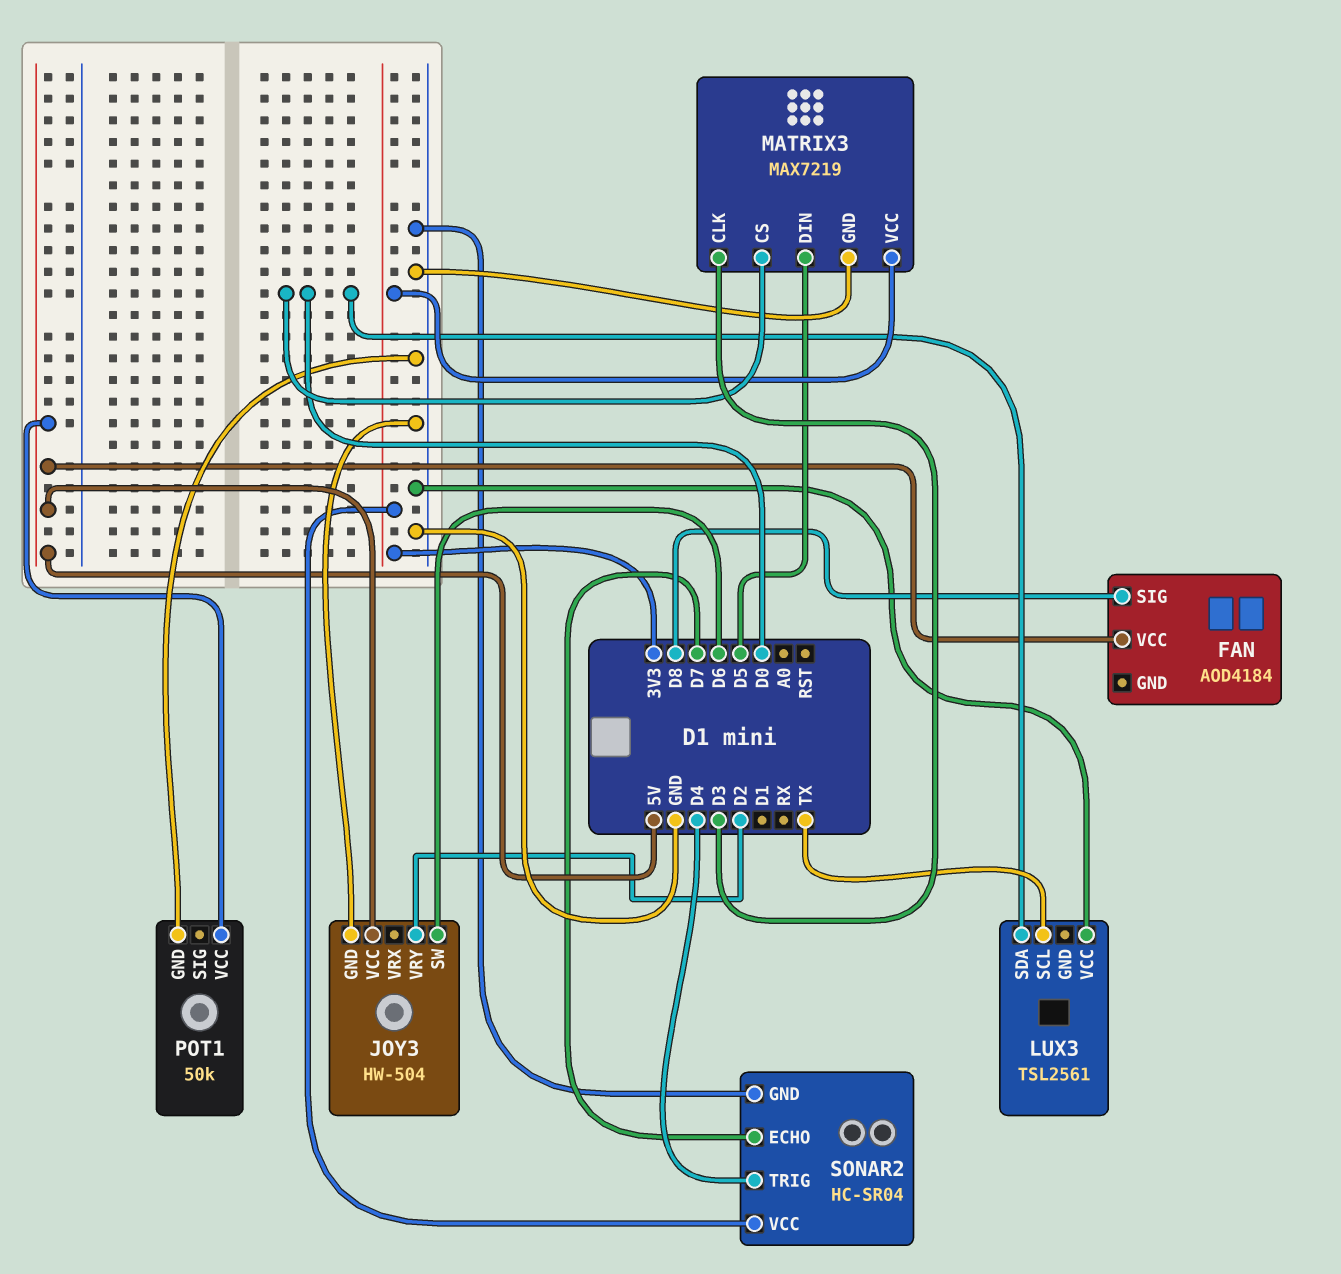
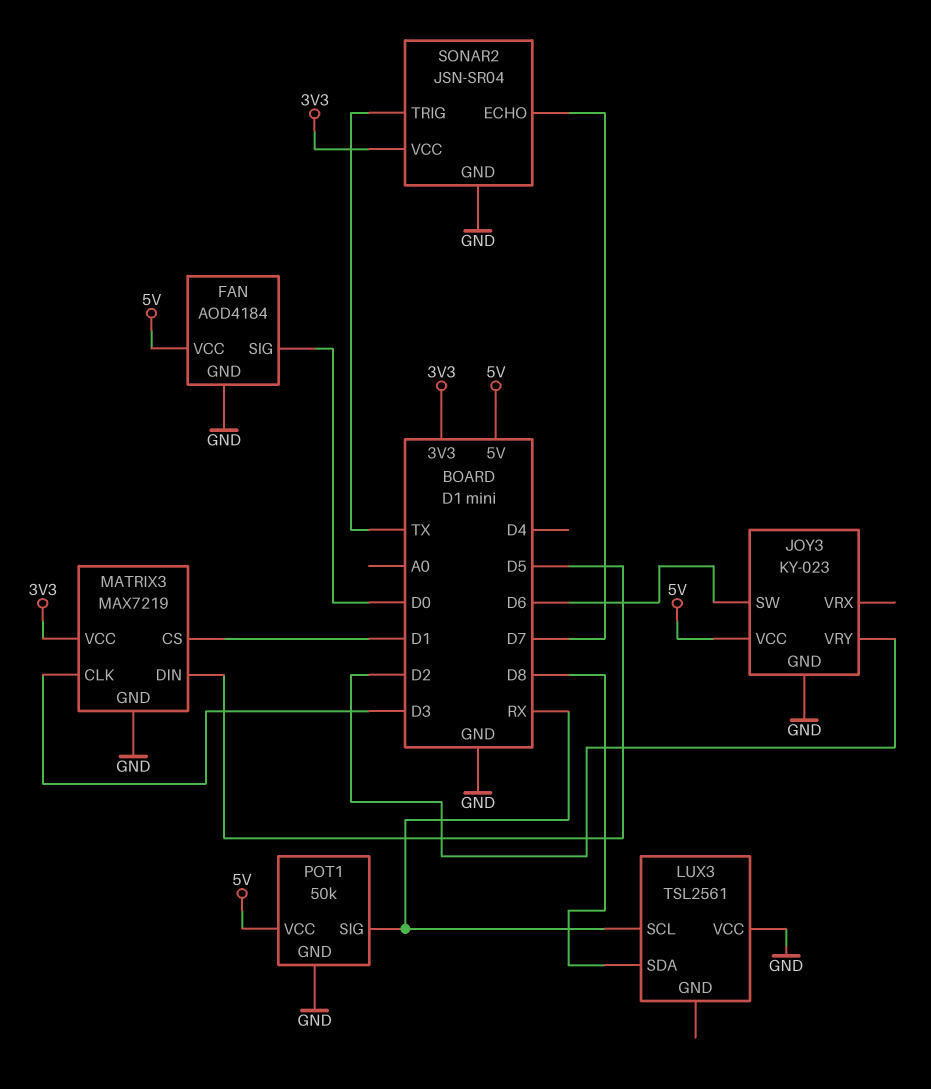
FAN pin GND: none -> GND
FAN pin SIG: D8 -> D0
JOY3: HW-504 -> KY-023
LUX3 pin SCL: TX -> RX
LUX3 pin SDA: D0 -> D8
MATRIX3 pin CS: D0 -> D1
POT1 pin SIG: none -> RX
SONAR2: HC-SR04 -> JSN-SR04
SONAR2 pin TRIG: D4 -> TX

